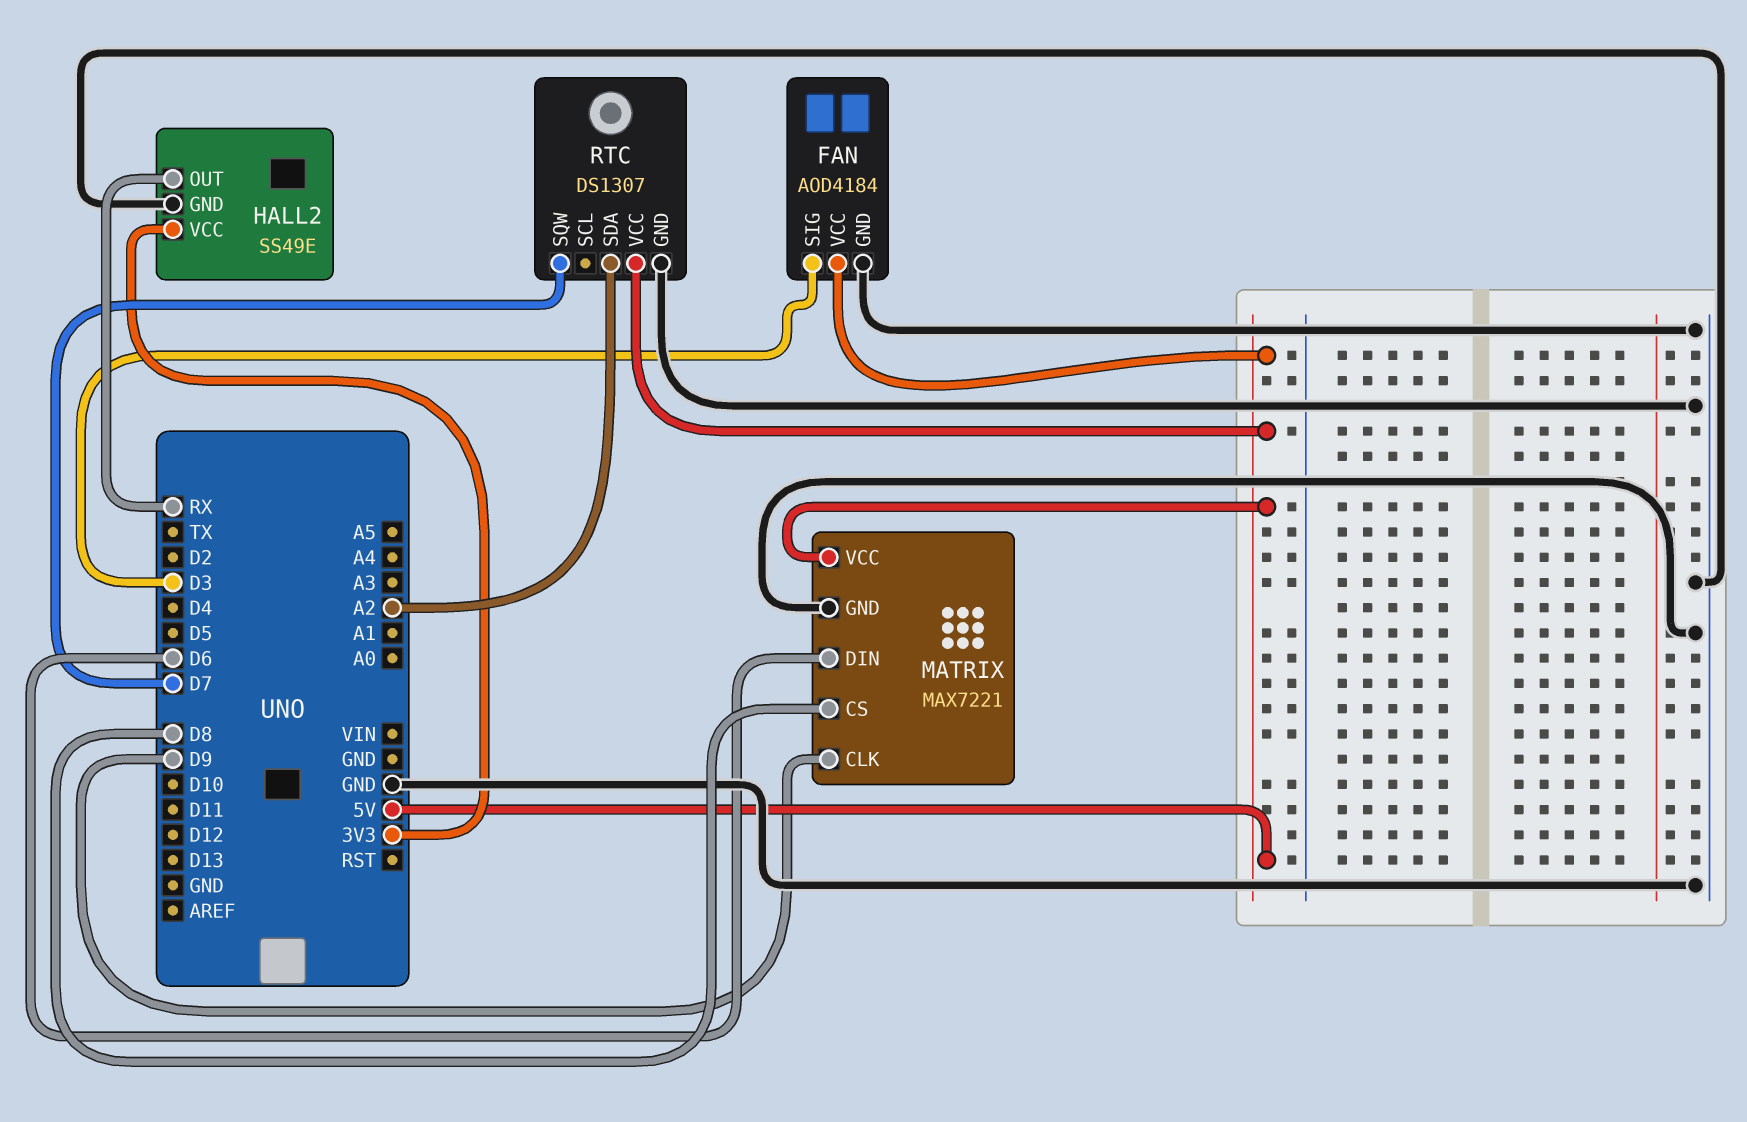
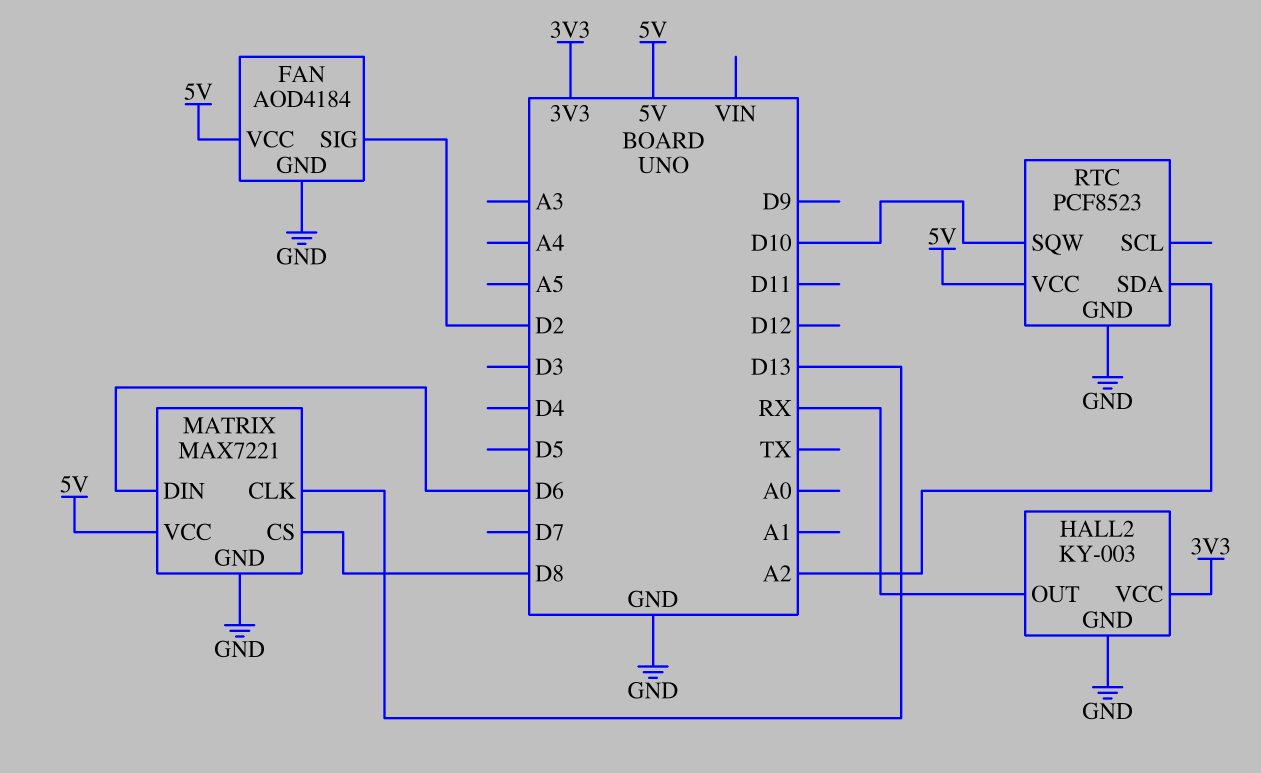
FAN pin SIG: D3 -> D2
HALL2: SS49E -> KY-003
MATRIX pin CLK: D9 -> D13
RTC: DS1307 -> PCF8523
RTC pin SQW: D7 -> D10

